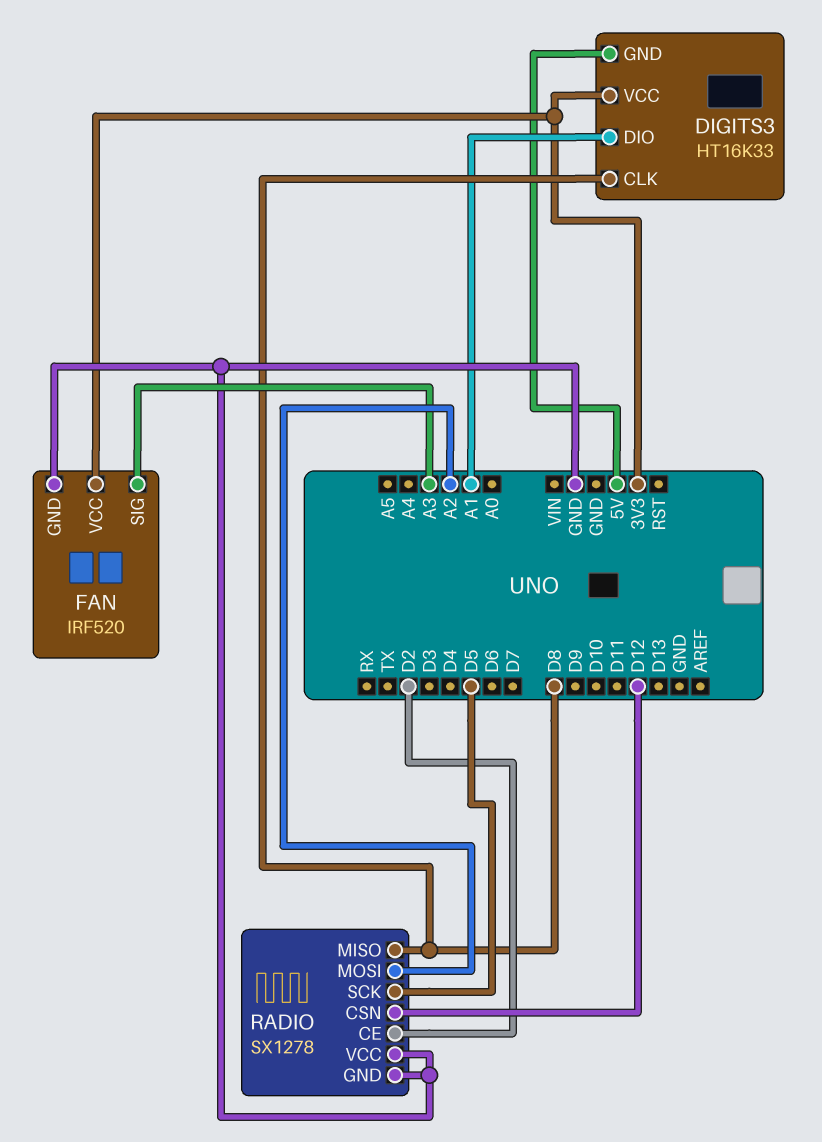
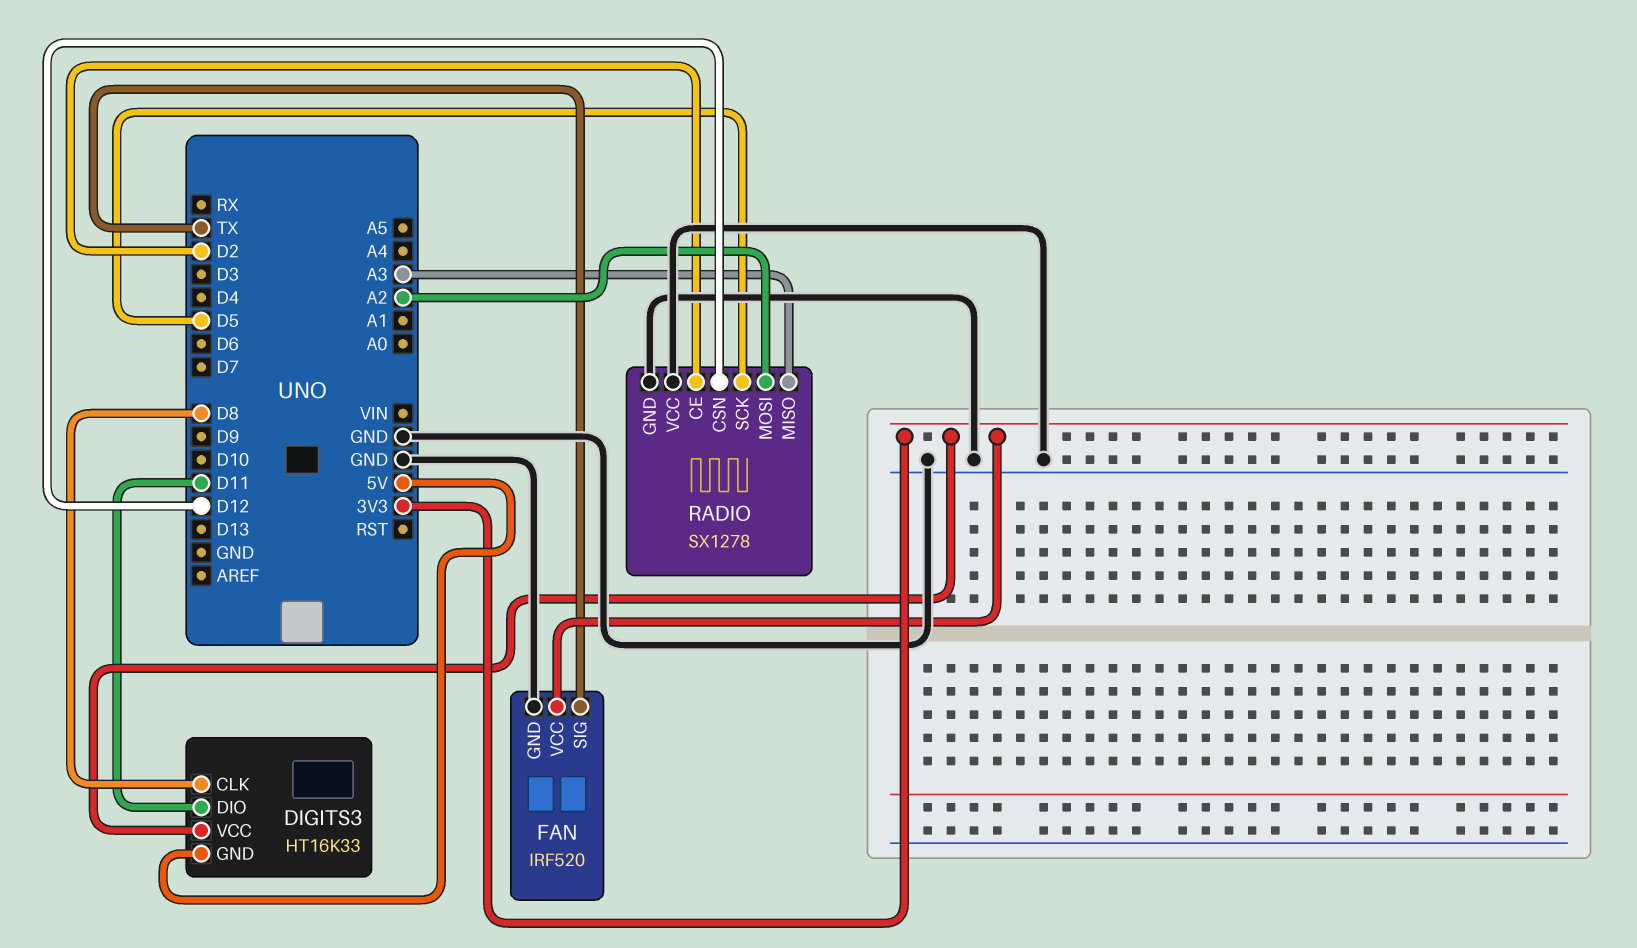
DIGITS3 pin DIO: A1 -> D11
FAN pin SIG: A3 -> TX
RADIO pin MISO: D8 -> A3

